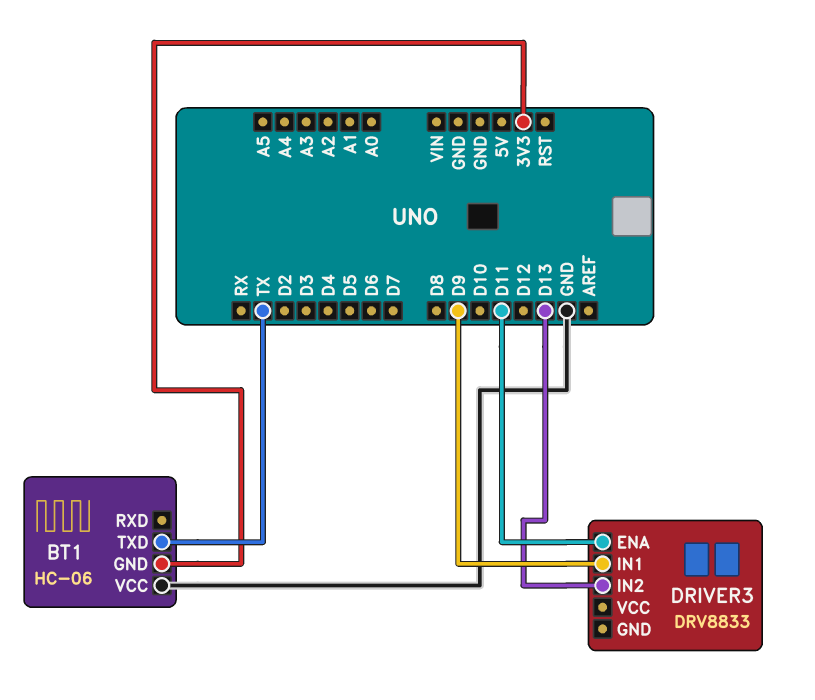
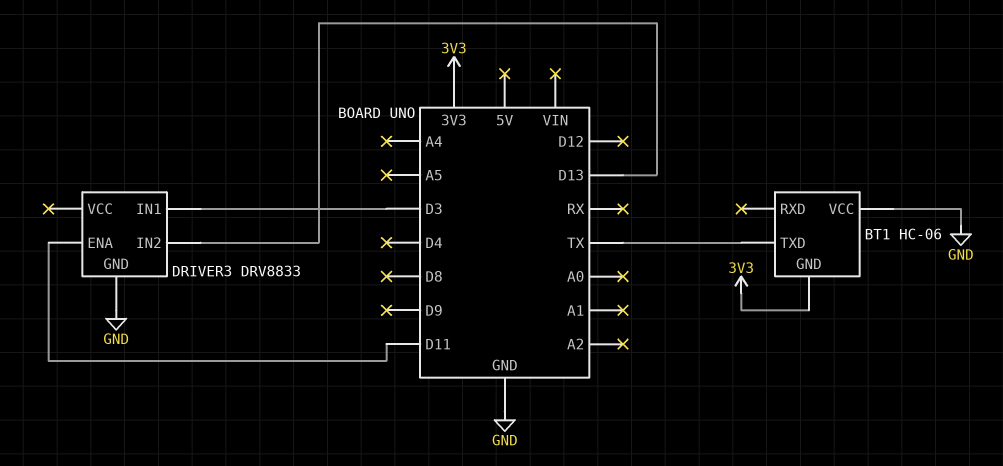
DRIVER3 pin GND: none -> GND
DRIVER3 pin IN1: D9 -> D3

